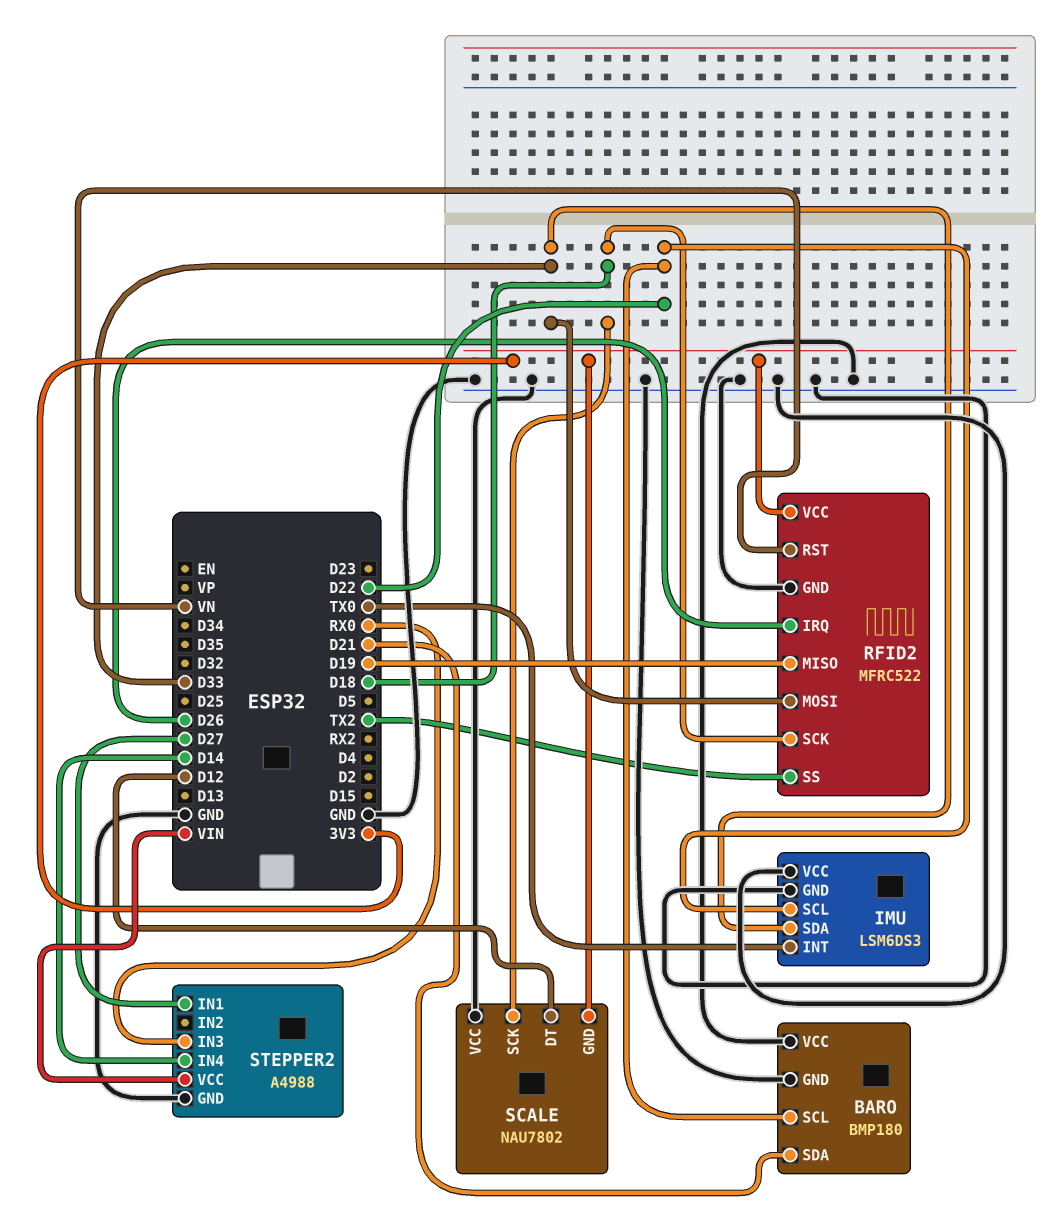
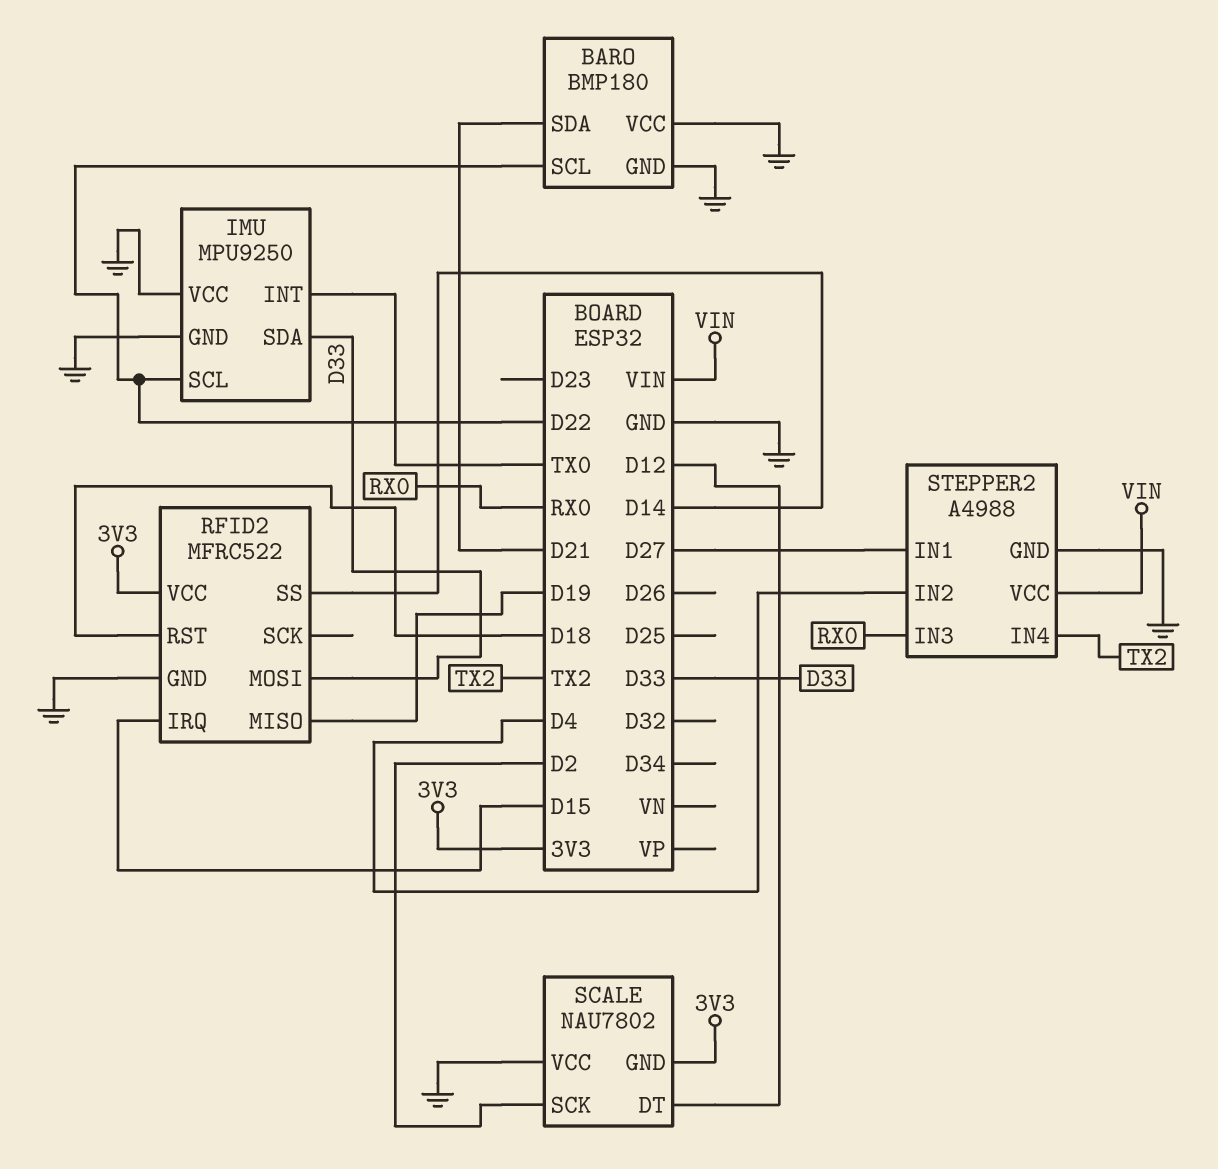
IMU: LSM6DS3 -> MPU9250
RFID2 pin IRQ: D26 -> D15
RFID2 pin RST: VN -> D18
RFID2 pin SCK: D18 -> none
RFID2 pin SS: TX2 -> D14
SCALE pin SCK: D18 -> D2
STEPPER2 pin IN2: none -> D4
STEPPER2 pin IN4: D14 -> TX2

